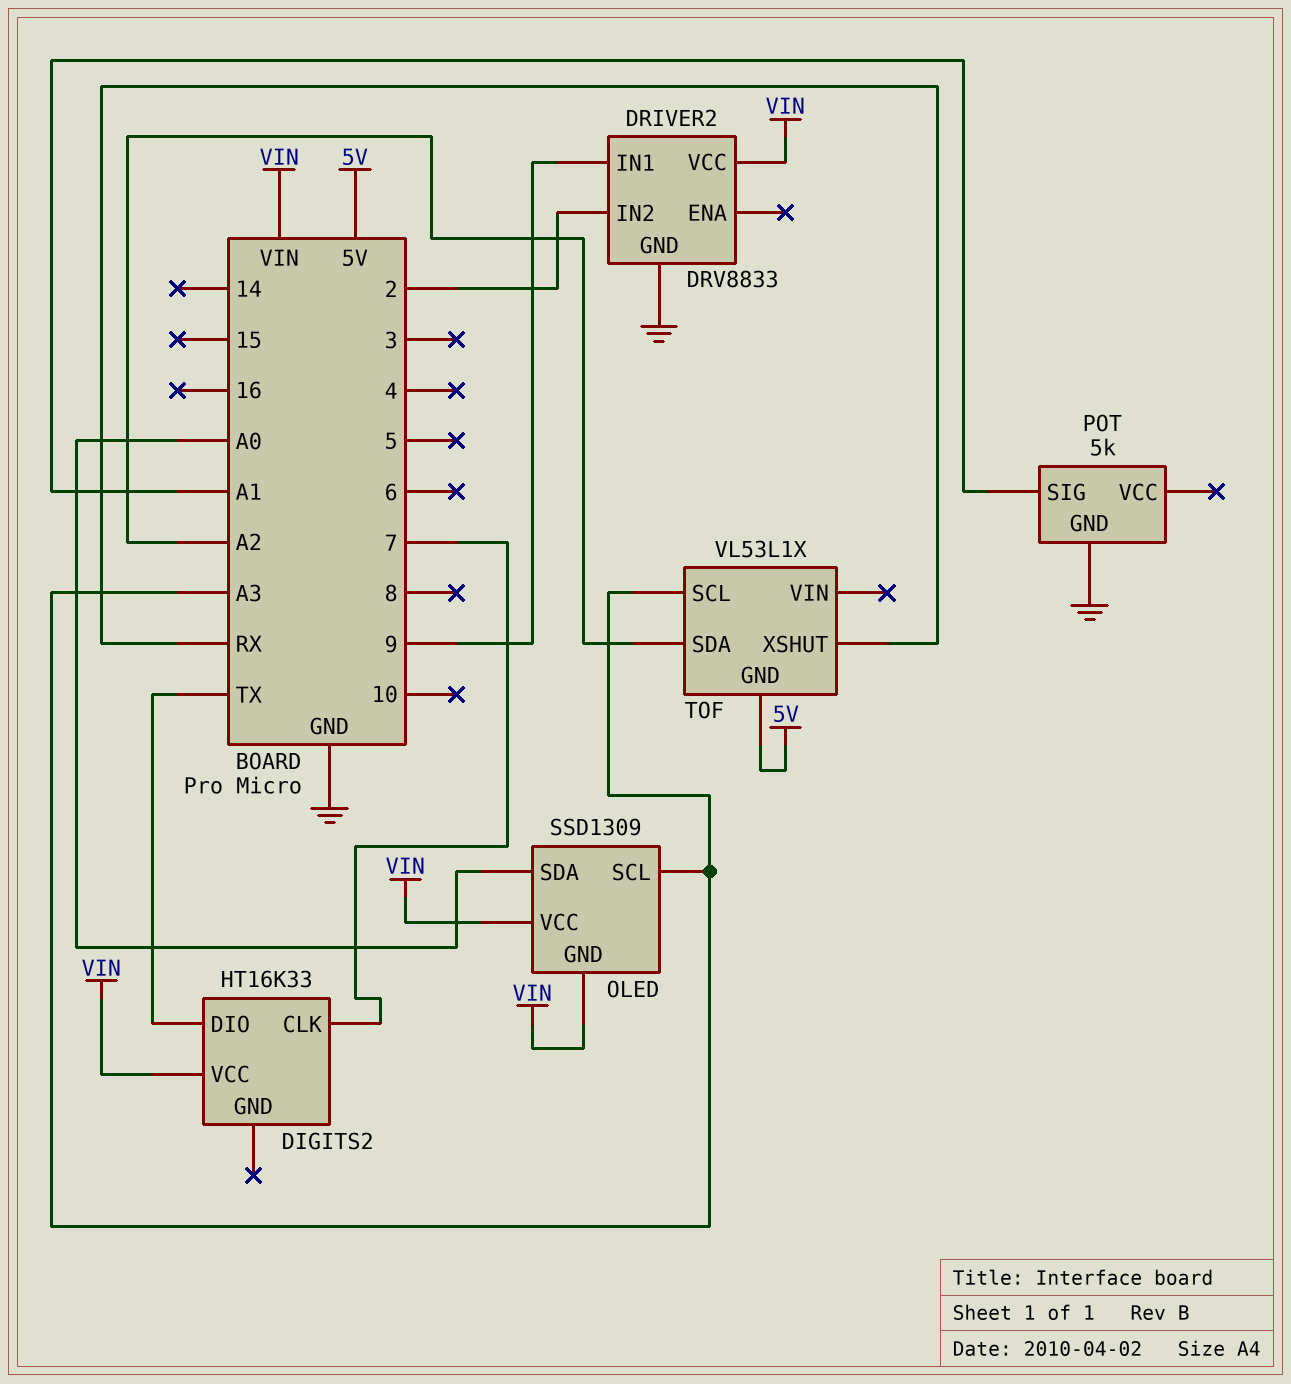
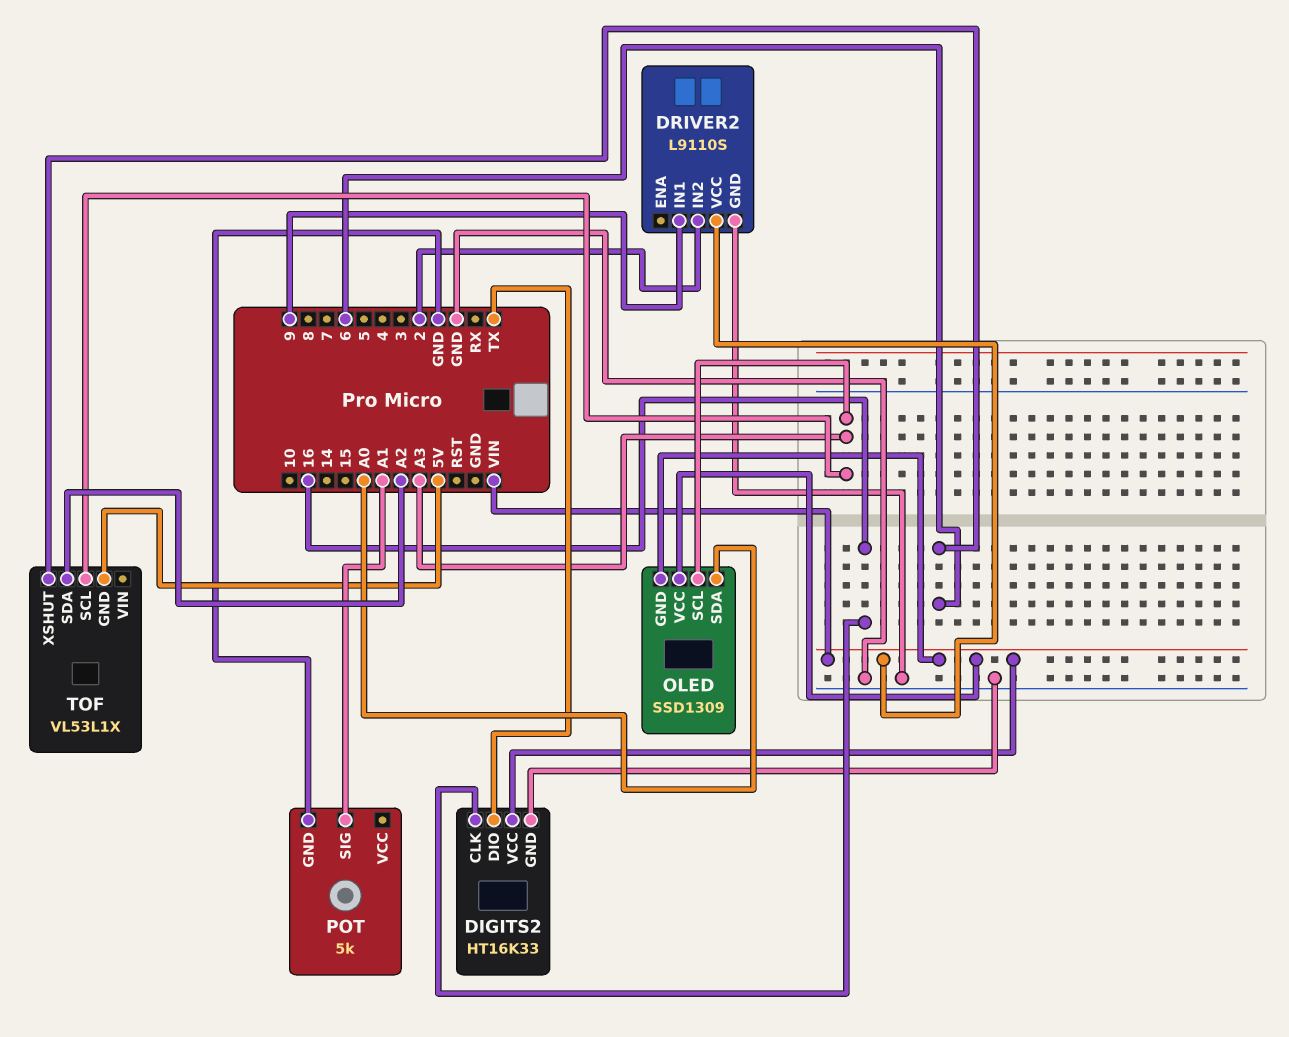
DIGITS2 pin CLK: 7 -> 16
DIGITS2 pin GND: none -> GND
DRIVER2: DRV8833 -> L9110S
TOF pin XSHUT: RX -> 6

